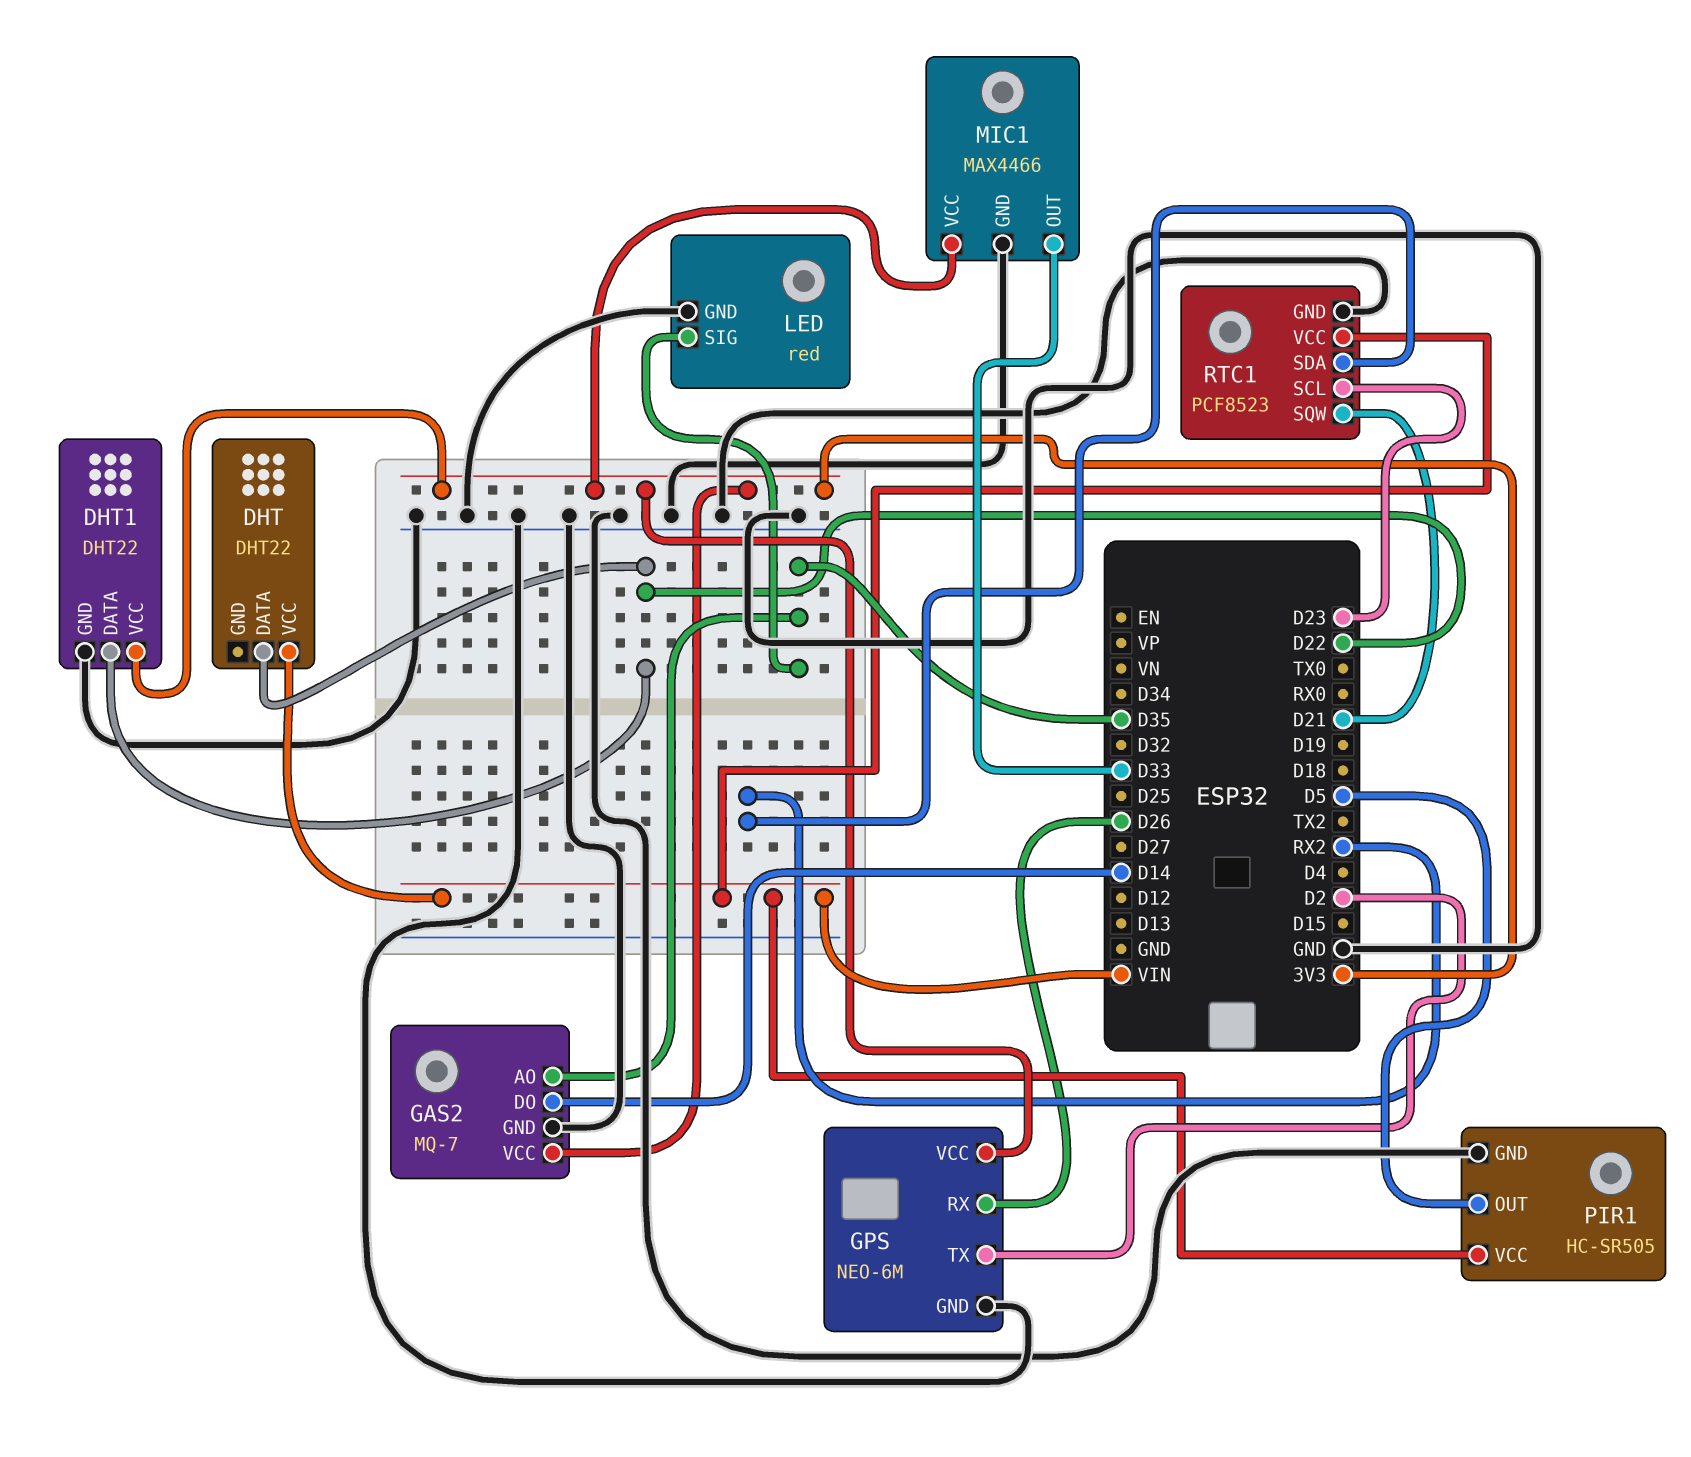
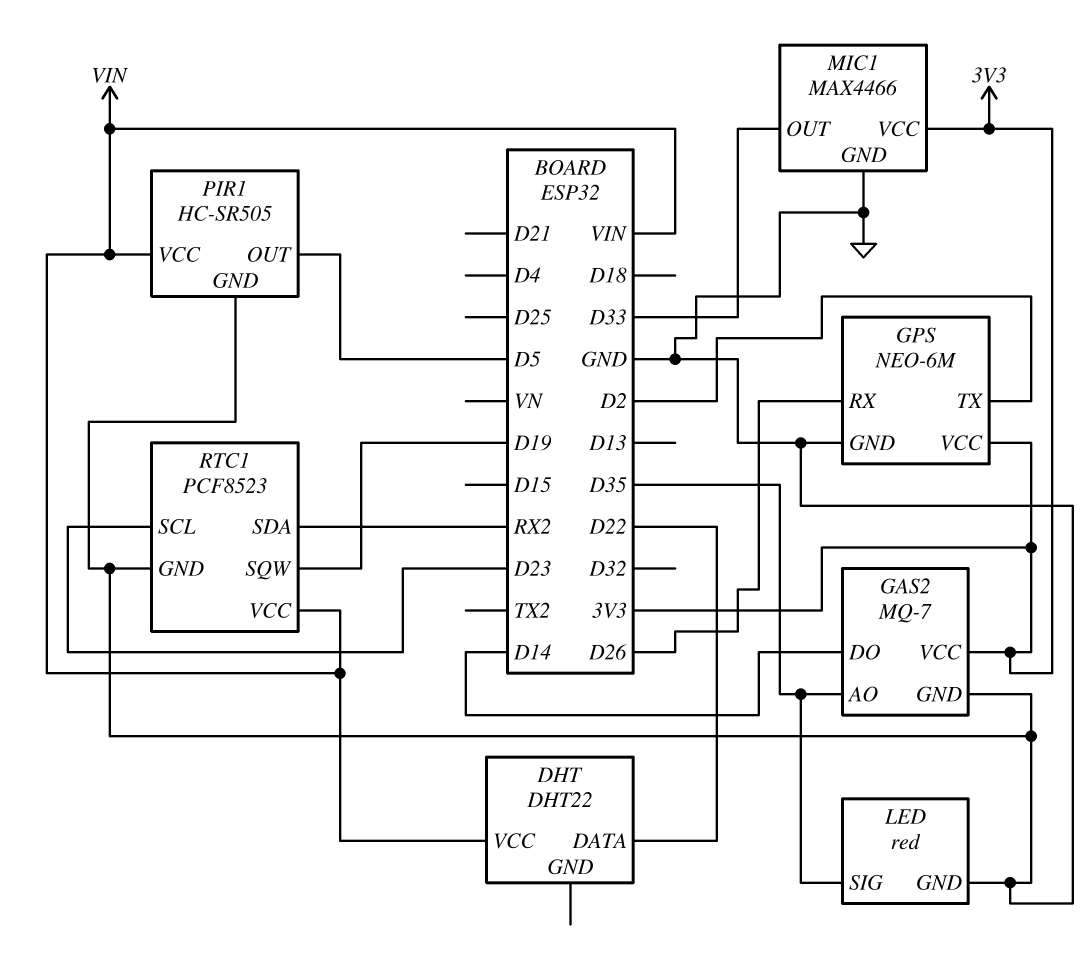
DHT1: DHT22 -> none
DHT1 pin DATA: D22 -> none
DHT1 pin GND: GND -> none
DHT1 pin VCC: 3V3 -> none
RTC1 pin SQW: D21 -> D19

